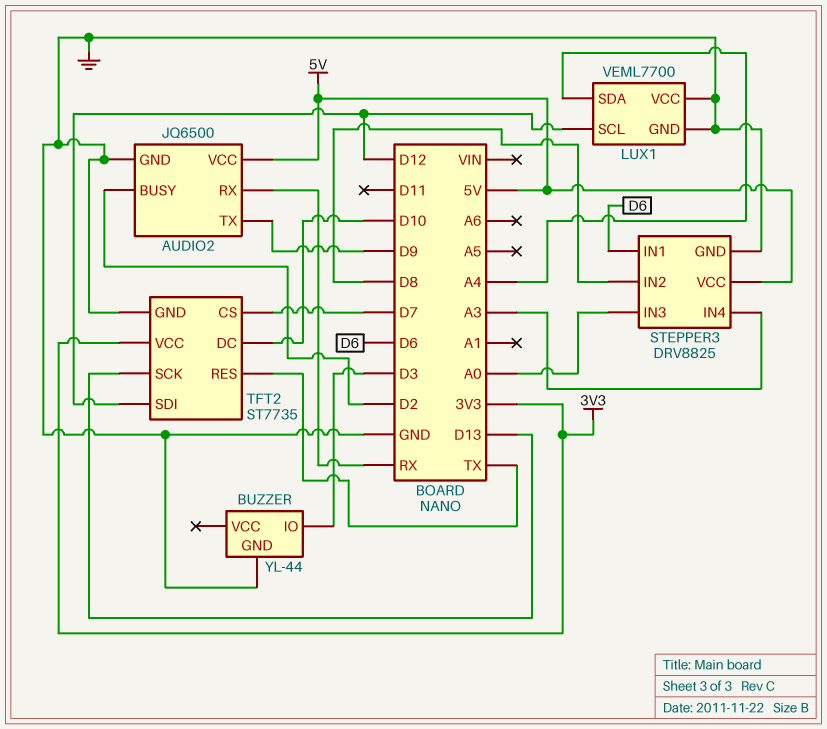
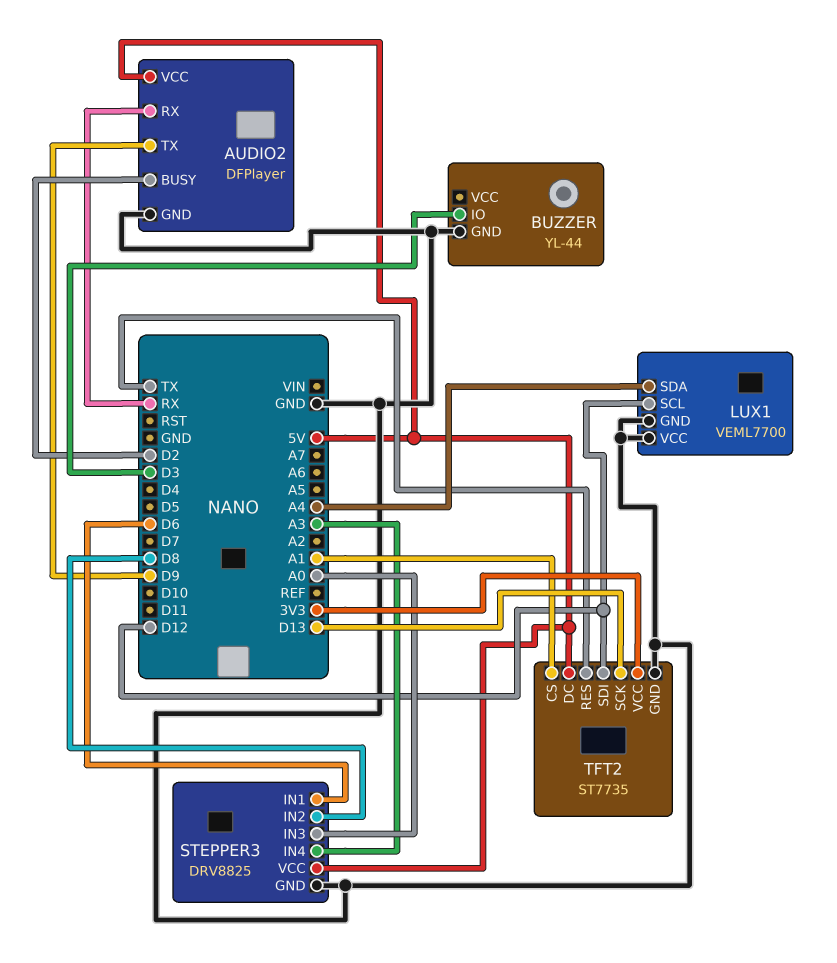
AUDIO2: JQ6500 -> DFPlayer
TFT2 pin CS: D7 -> A1
TFT2 pin DC: D10 -> 5V

